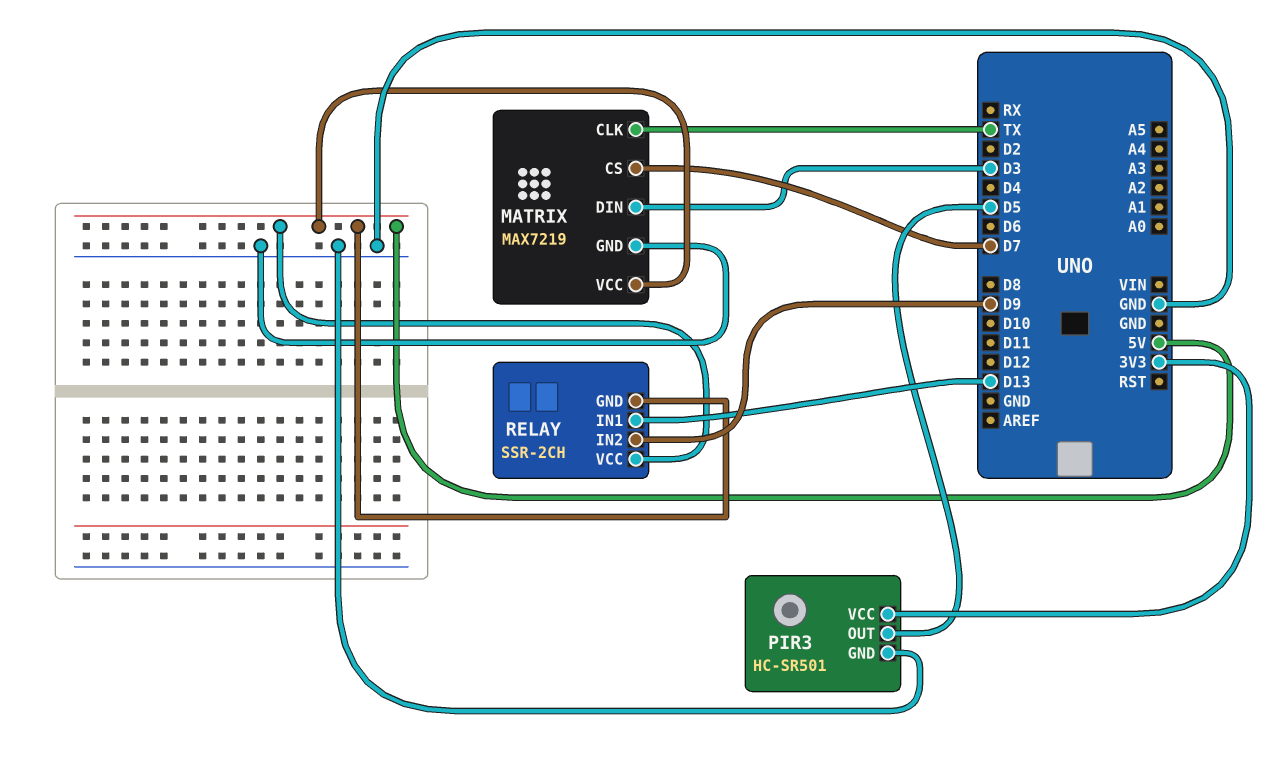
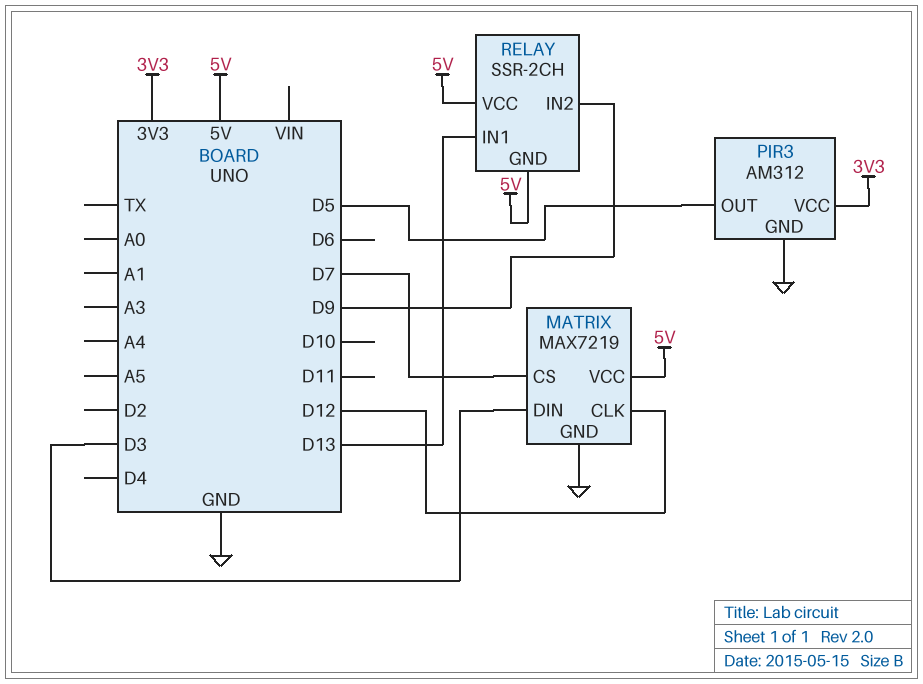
MATRIX pin CLK: TX -> D12
PIR3: HC-SR501 -> AM312

